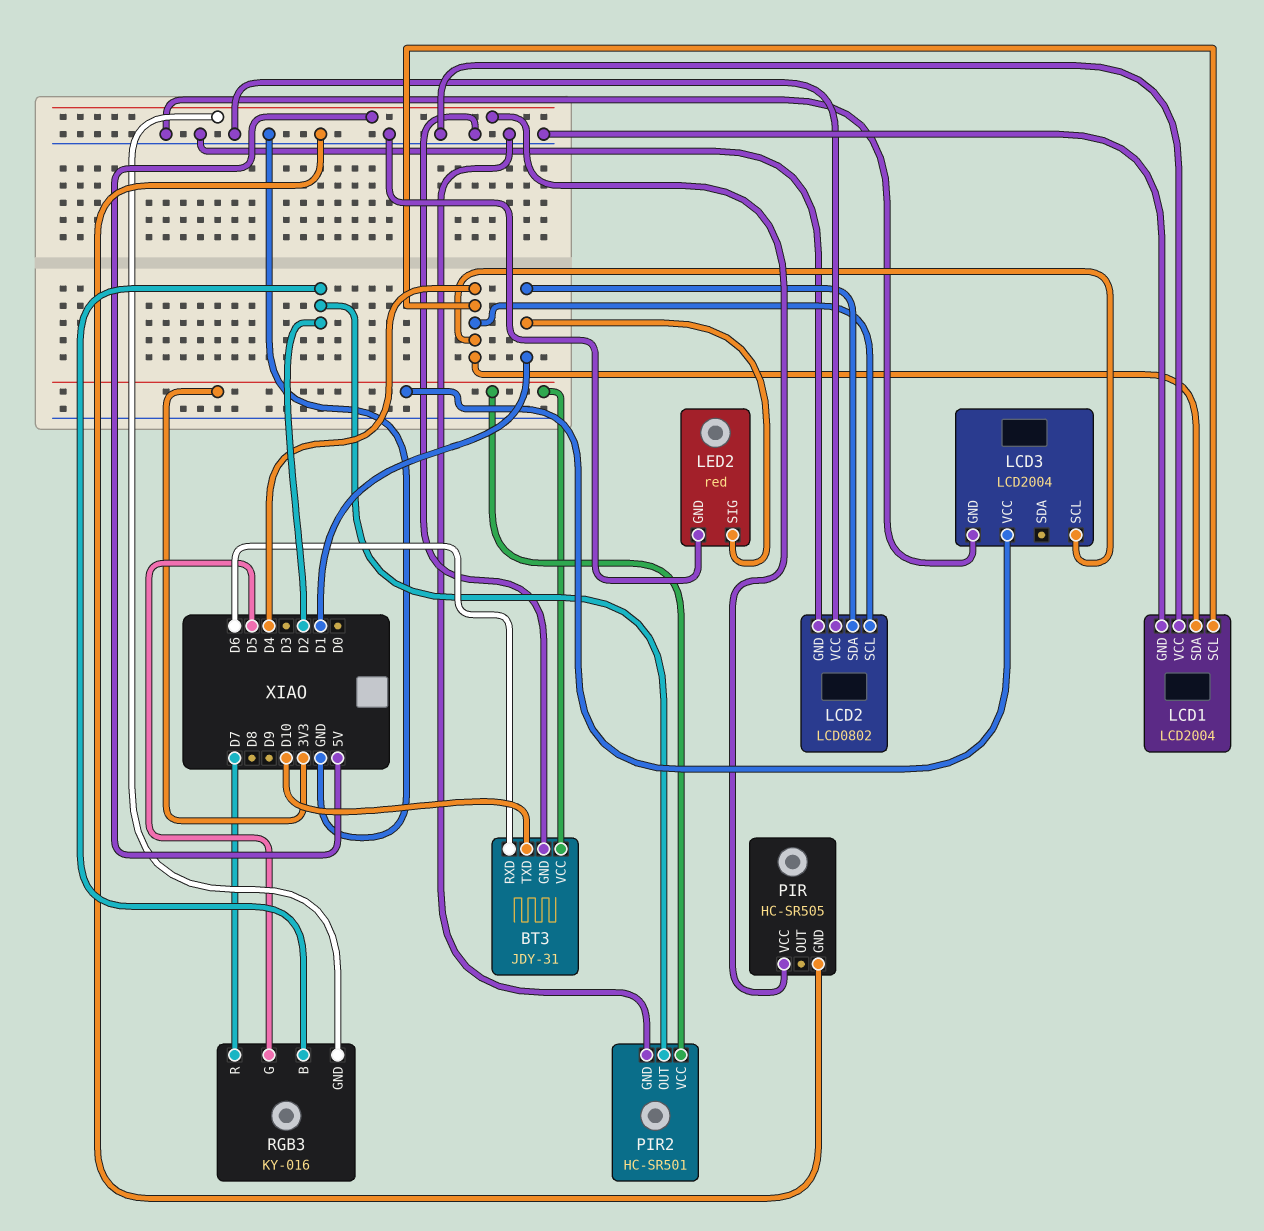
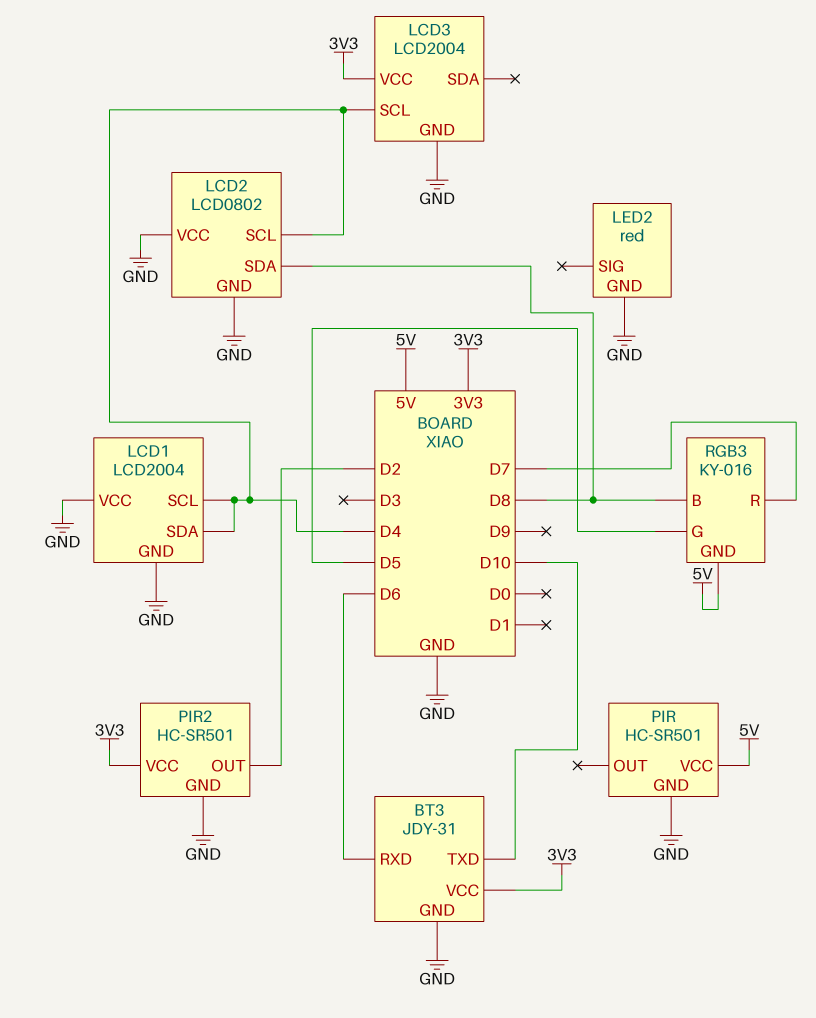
LCD2 pin SDA: D1 -> D8
LED2 pin SIG: D1 -> none
PIR: HC-SR505 -> HC-SR501
RGB3 pin B: D2 -> D8

